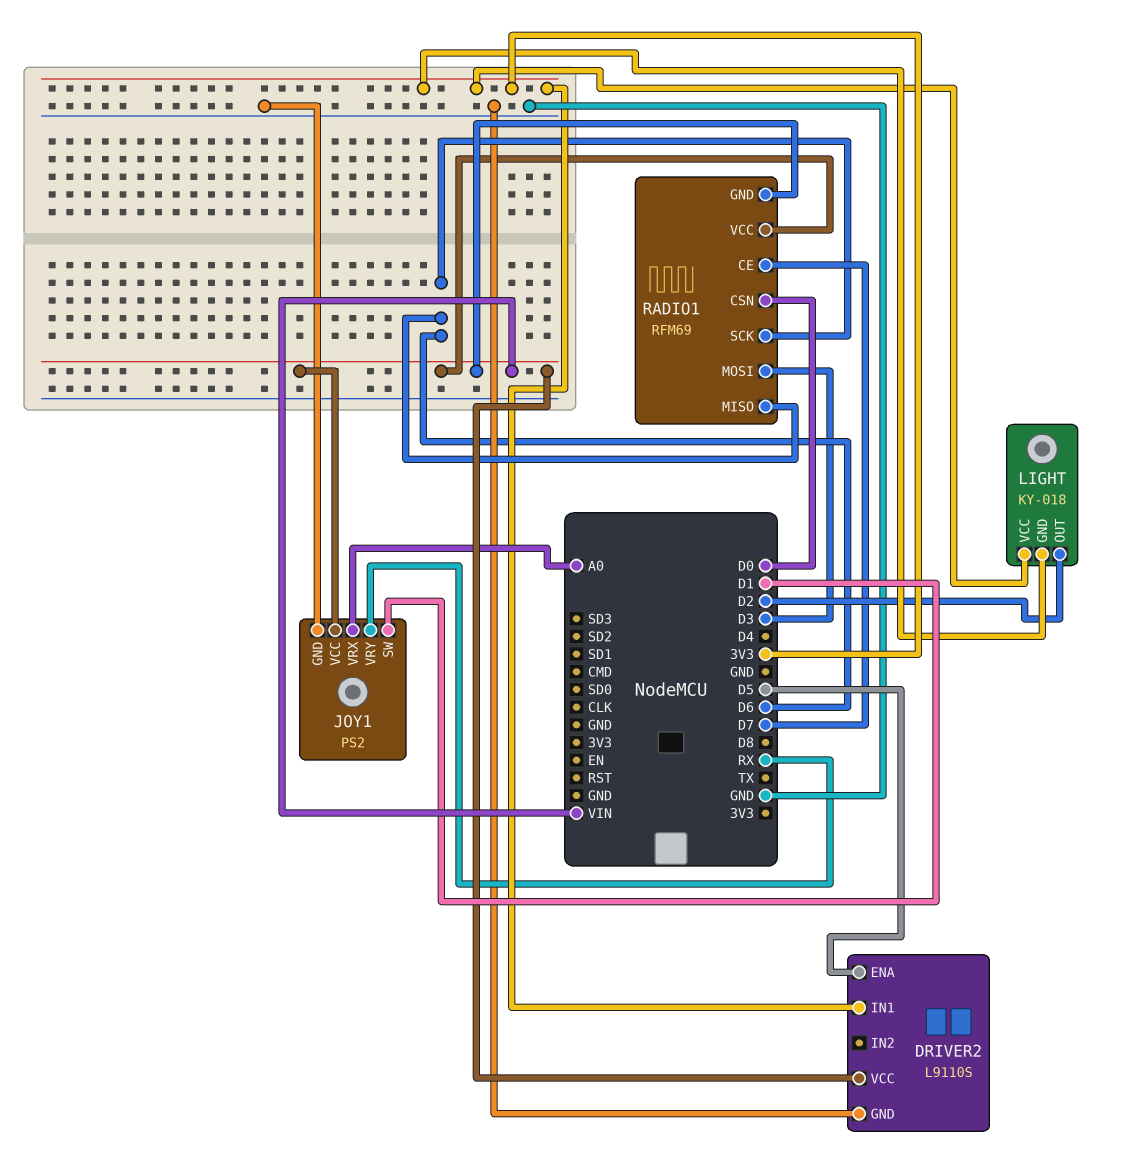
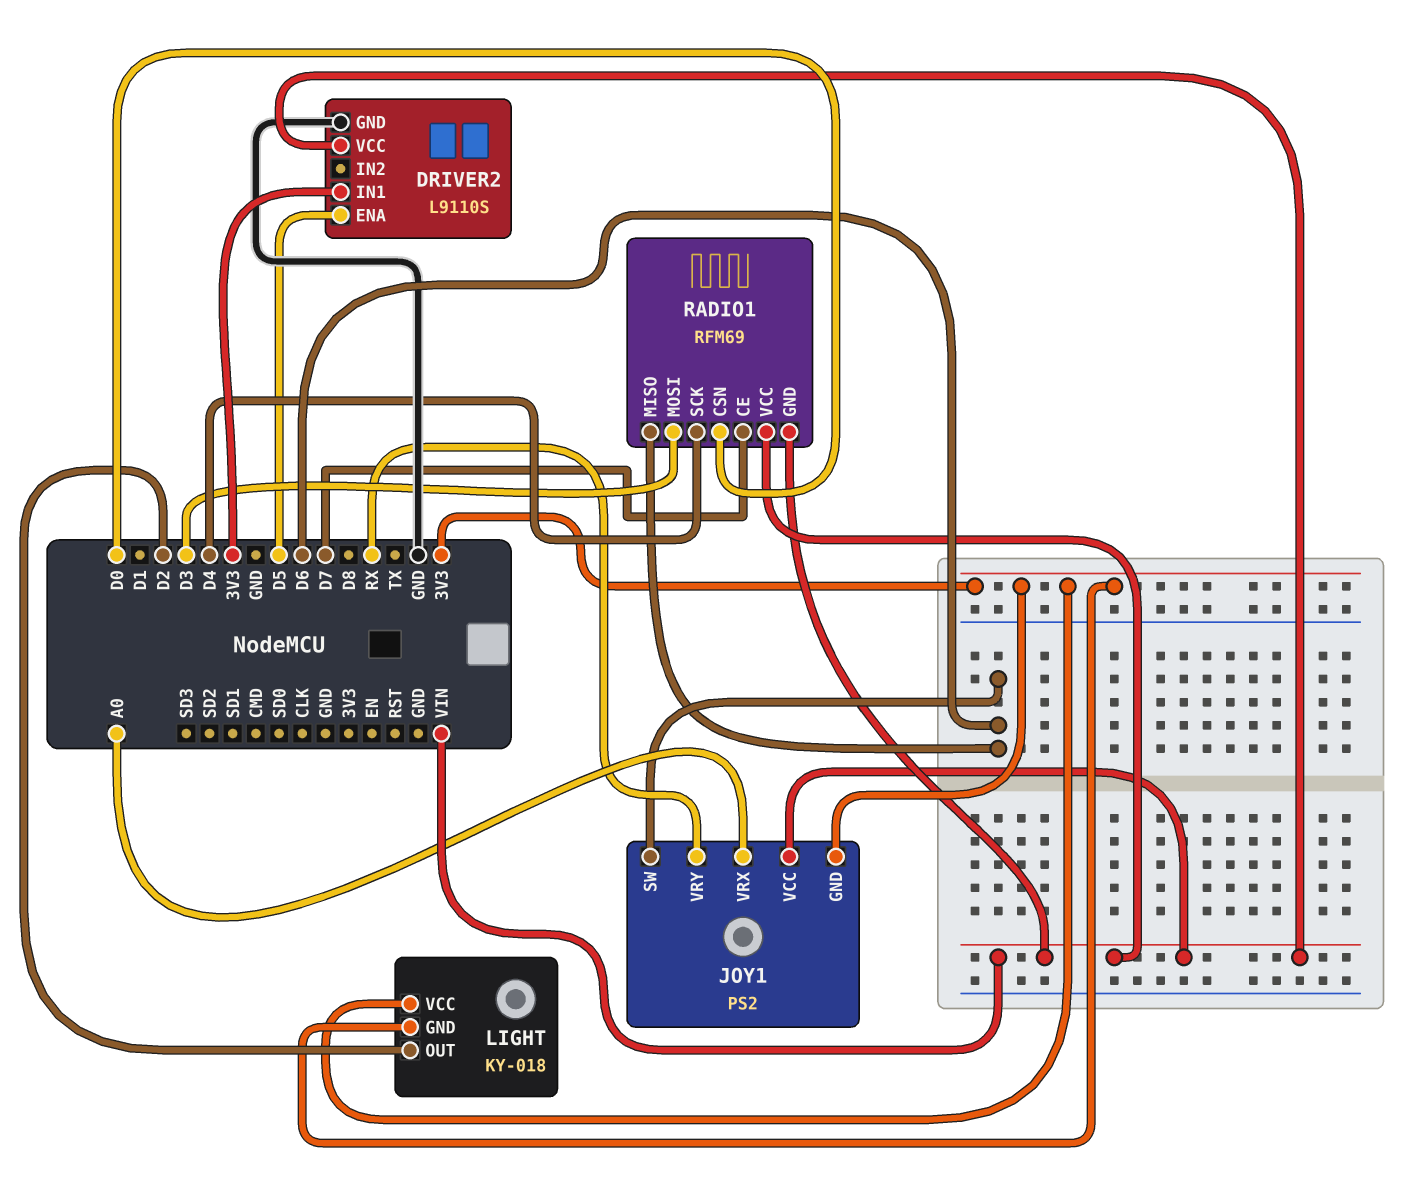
JOY1 pin GND: GND -> 3V3
JOY1 pin SW: D1 -> D6
RADIO1 pin SCK: D6 -> D4

